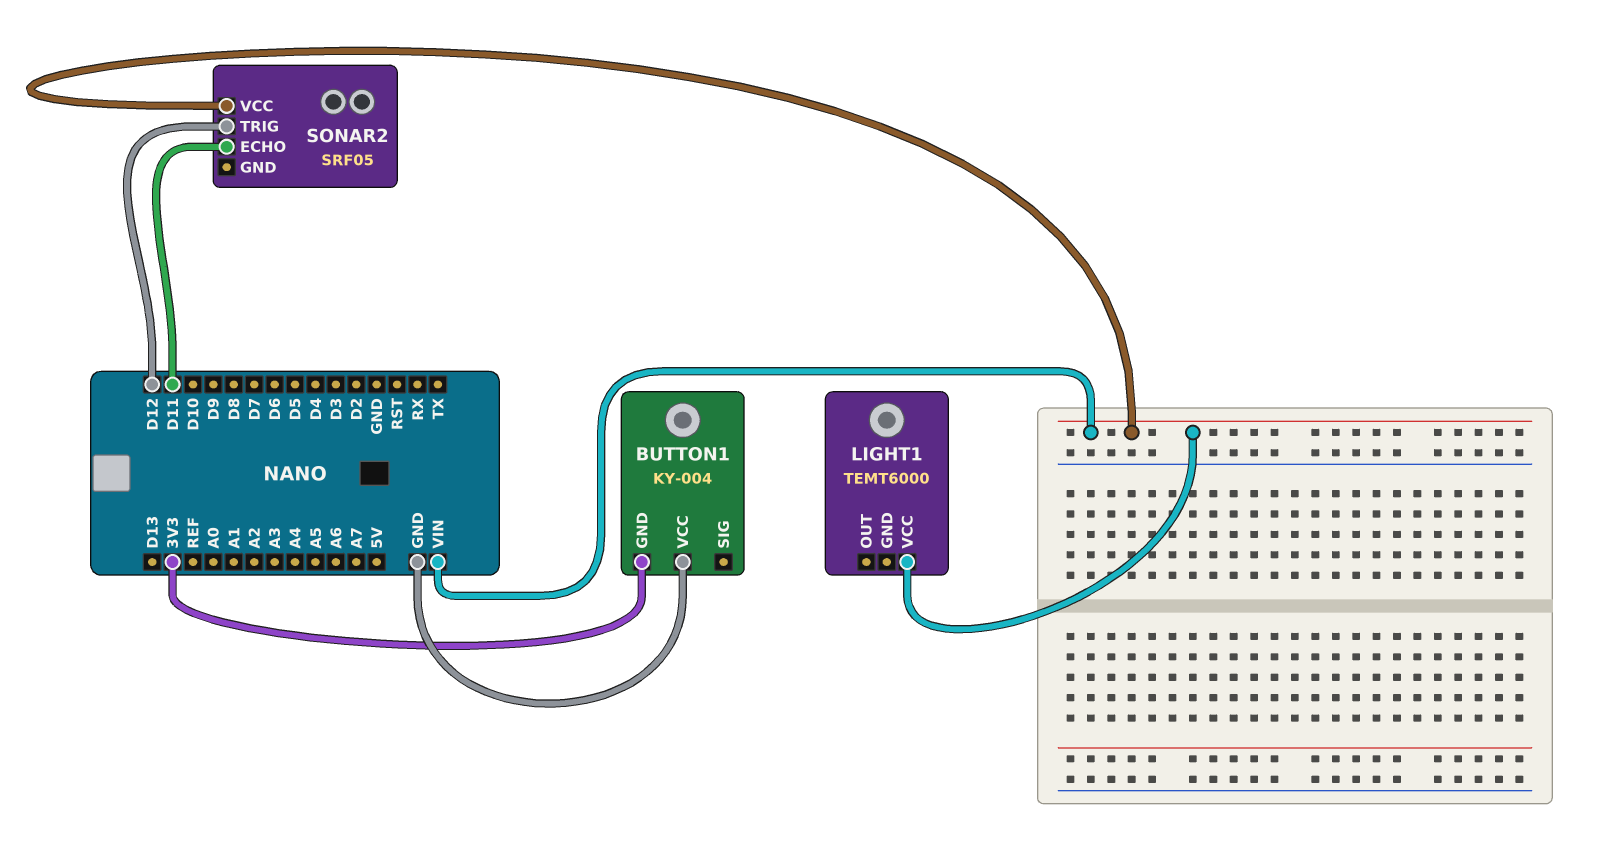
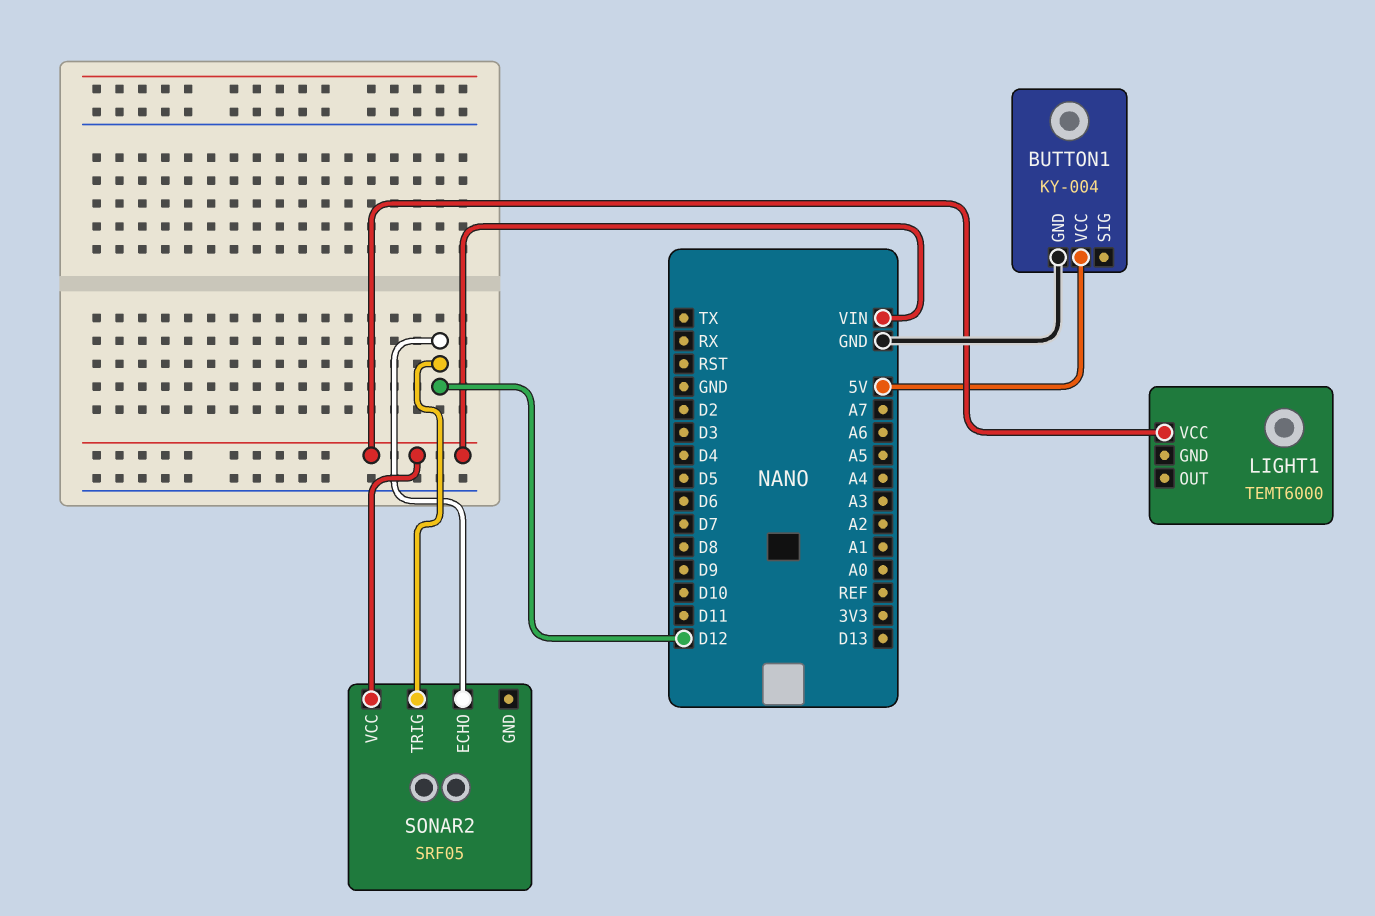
BUTTON1 pin GND: 3V3 -> GND
BUTTON1 pin VCC: GND -> 5V
SONAR2 pin ECHO: D11 -> D12

